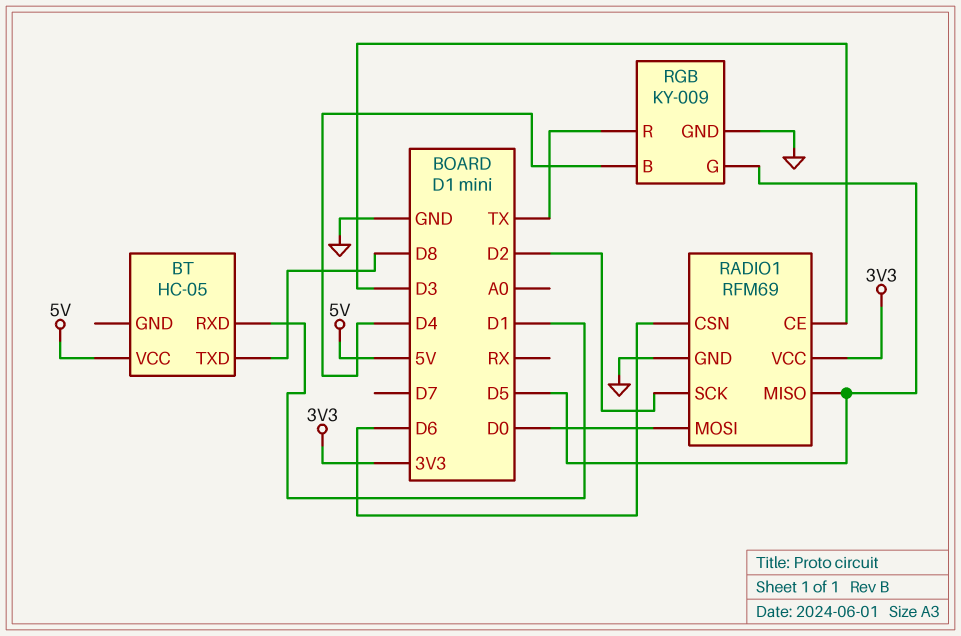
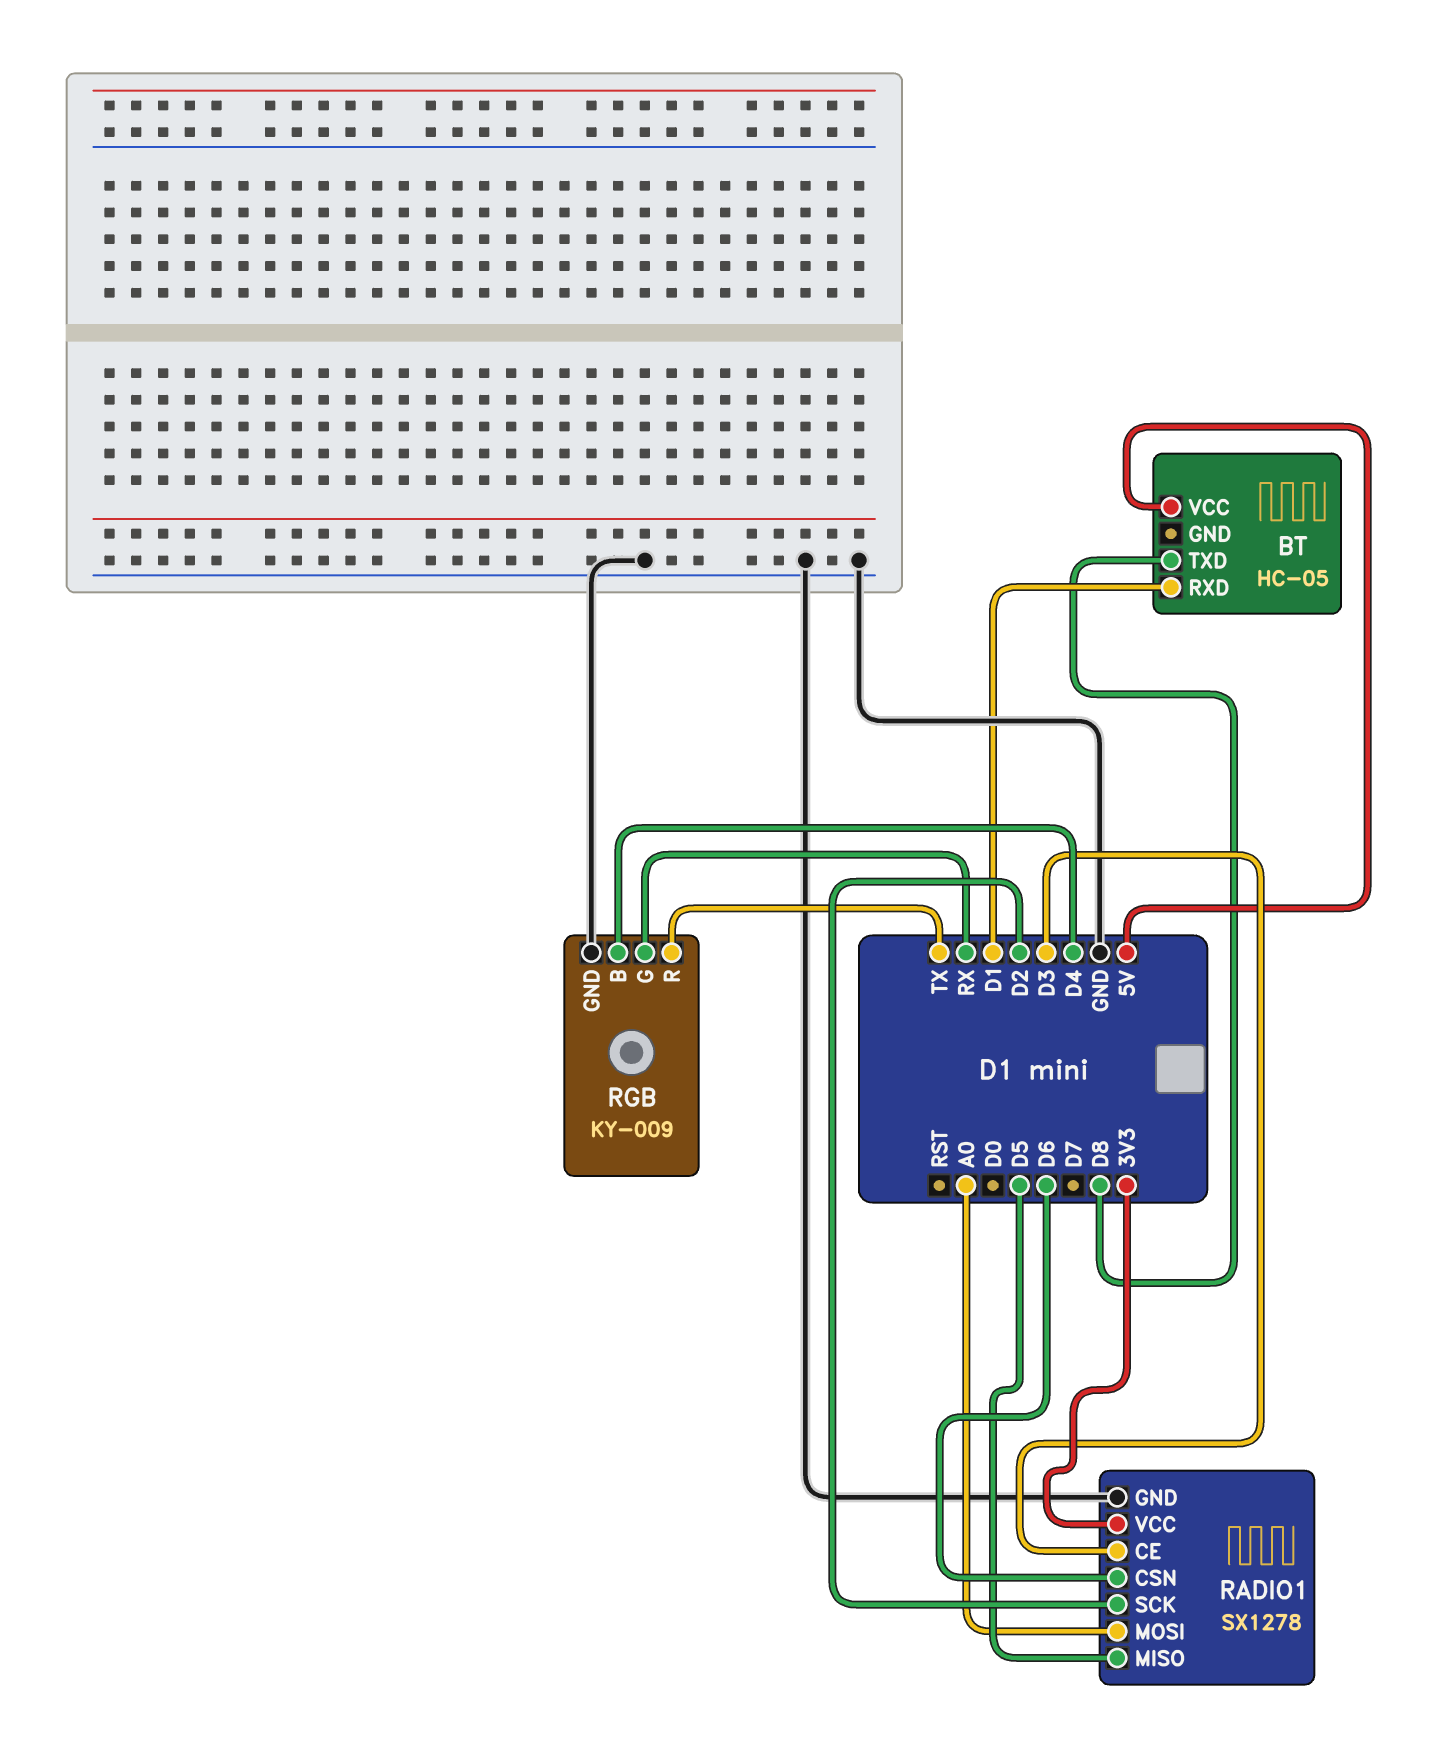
RADIO1: RFM69 -> SX1278
RADIO1 pin MOSI: D0 -> A0
RGB pin G: D5 -> RX

